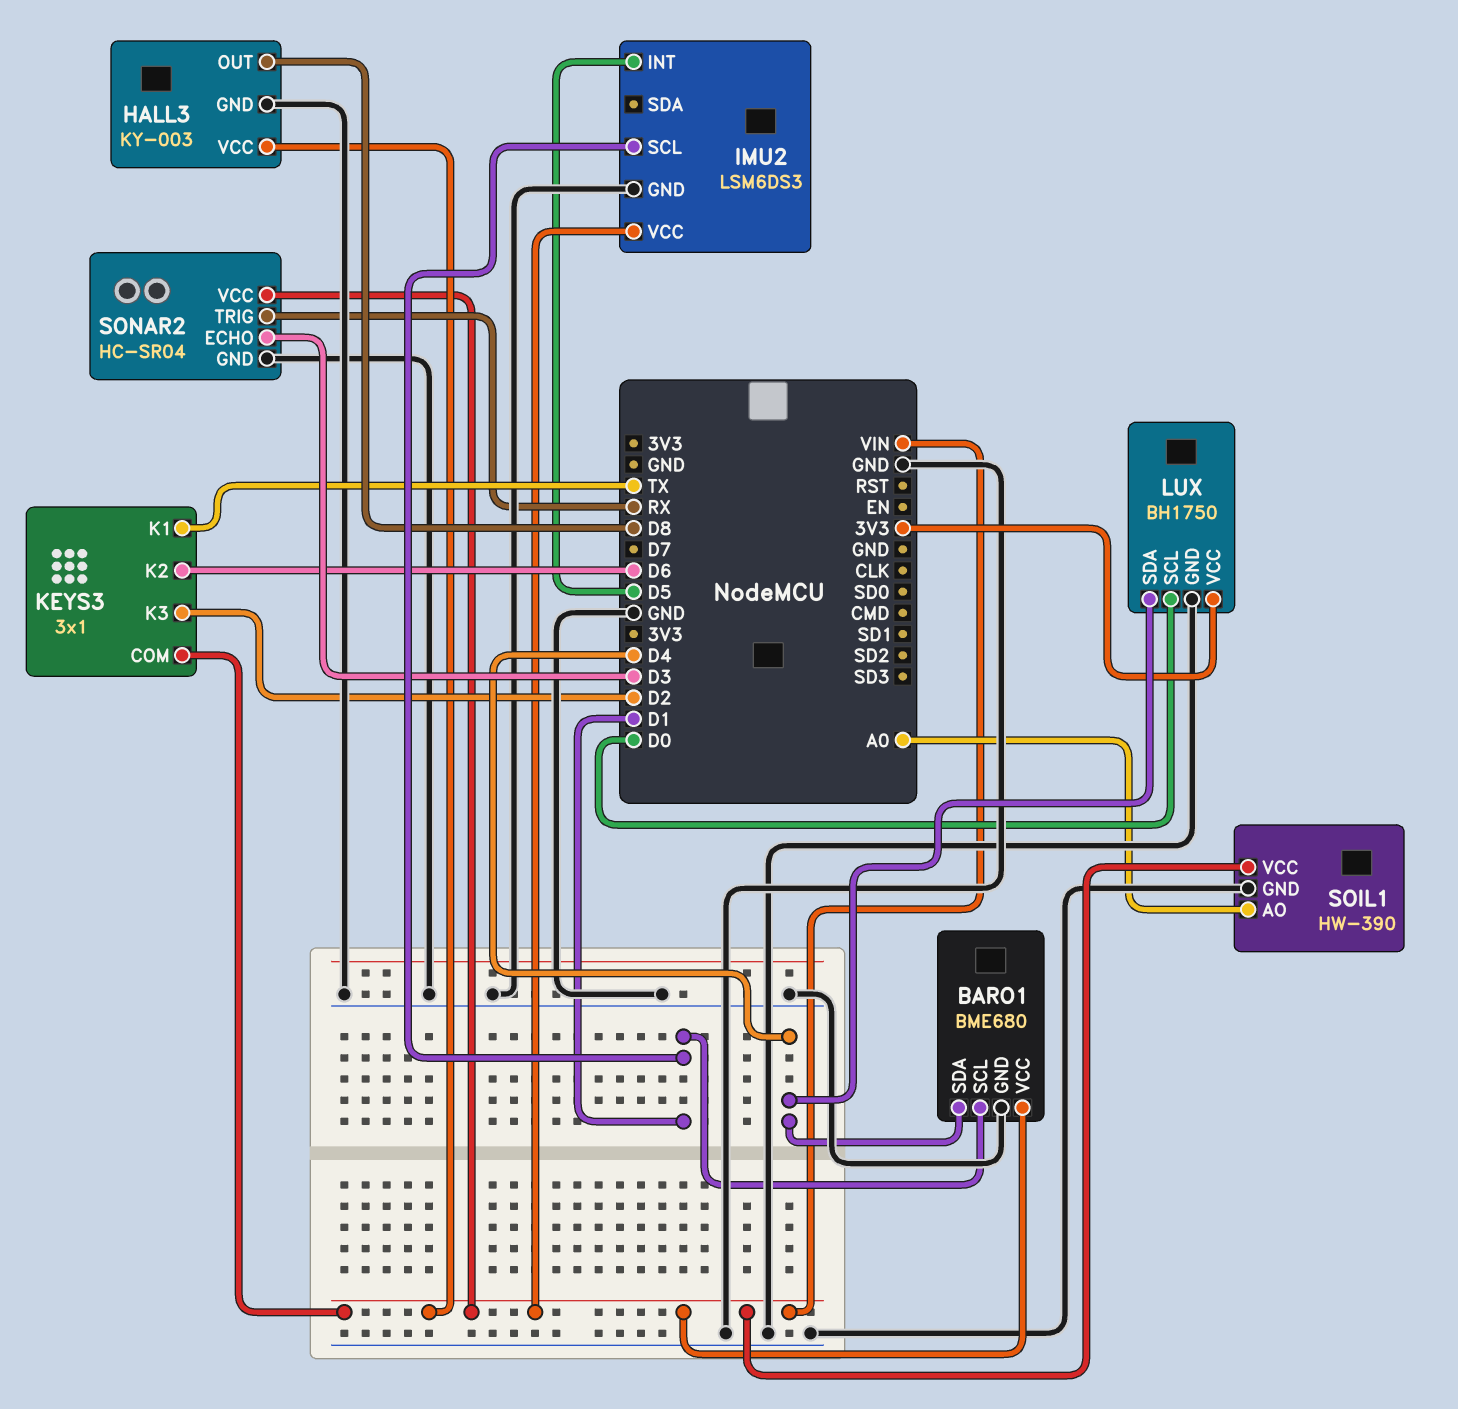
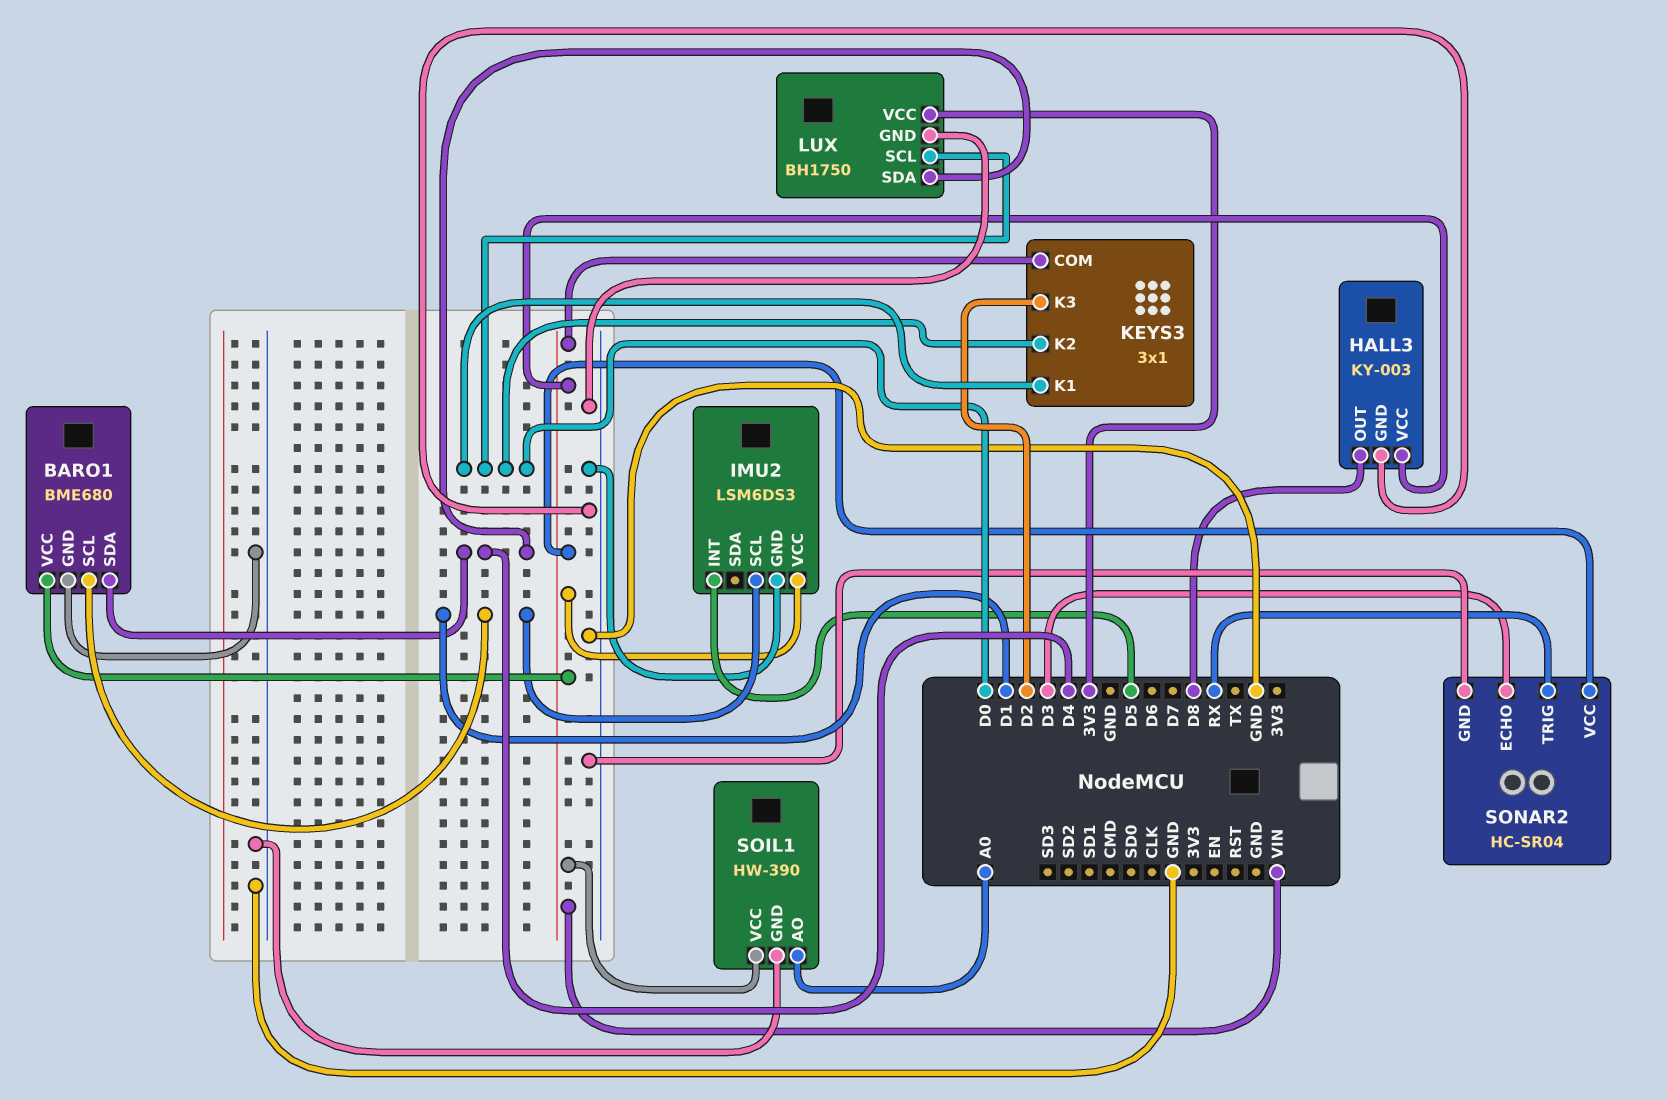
KEYS3 pin K1: TX -> D0
KEYS3 pin K2: D6 -> D0

